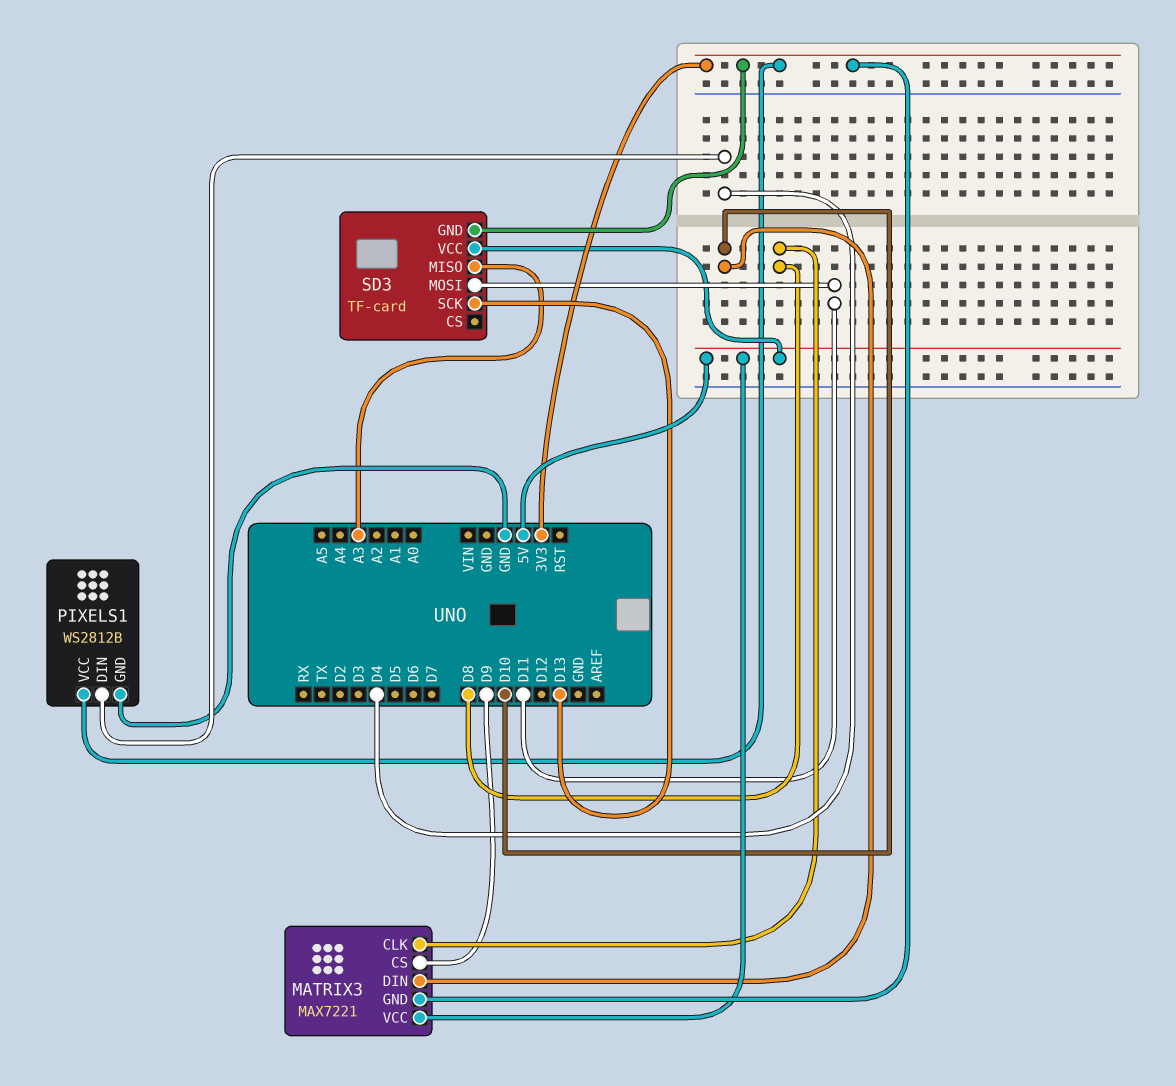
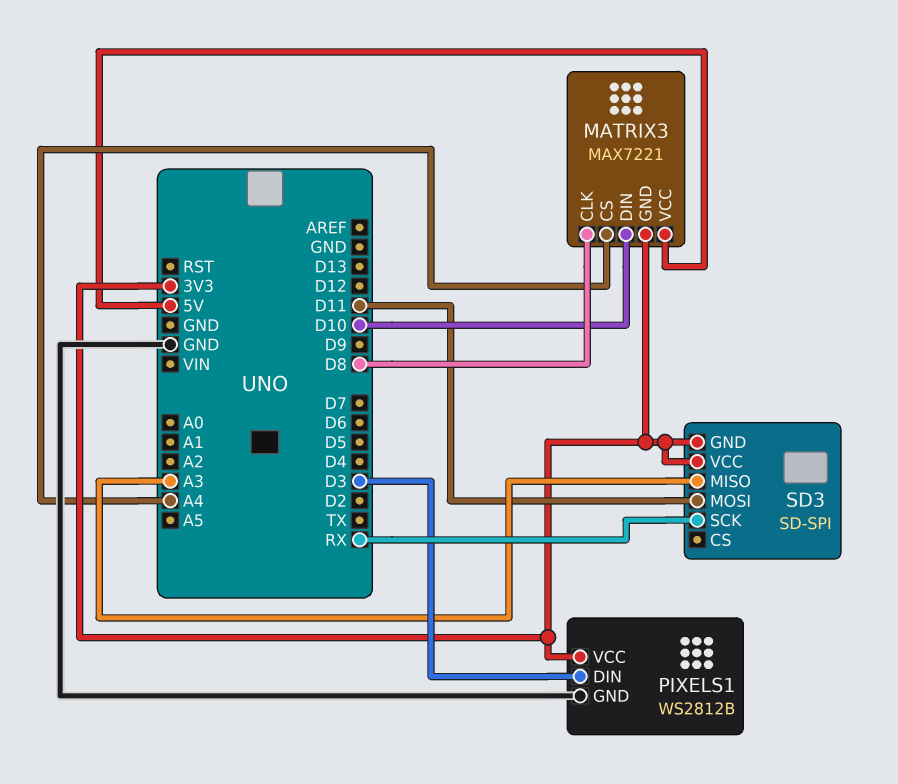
MATRIX3 pin CS: D9 -> A4
PIXELS1 pin DIN: D4 -> D3
SD3: TF-card -> SD-SPI
SD3 pin SCK: D13 -> RX
SD3 pin VCC: 5V -> 3V3

